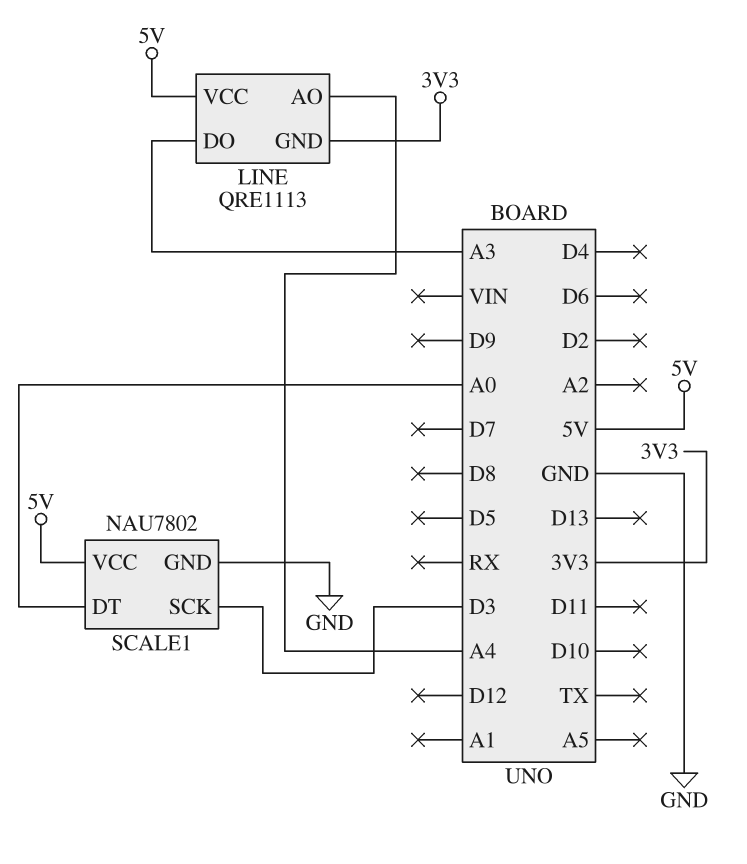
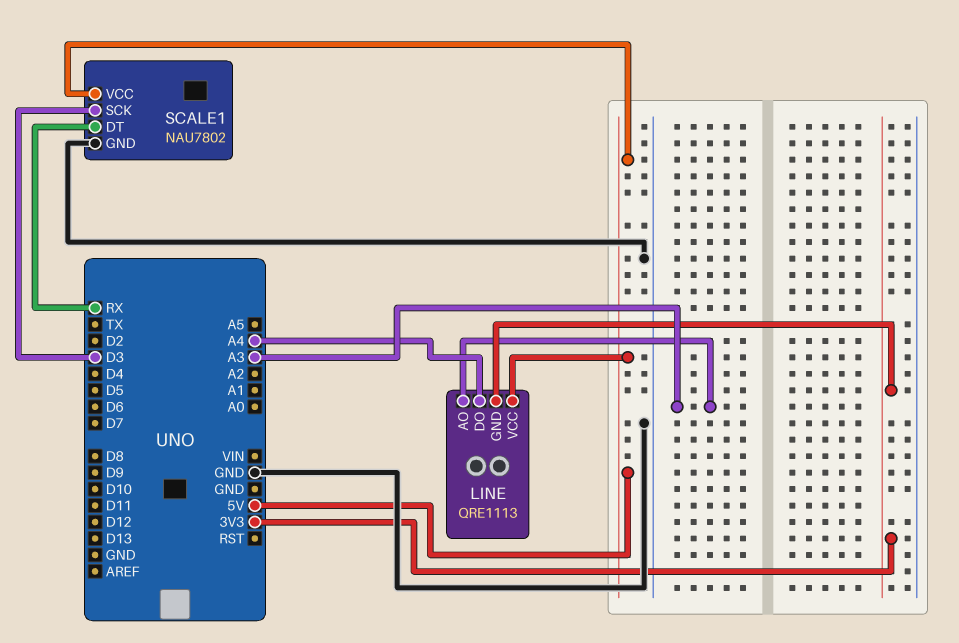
LINE pin AO: A4 -> A3
LINE pin DO: A3 -> A4
SCALE1 pin DT: A0 -> RX

